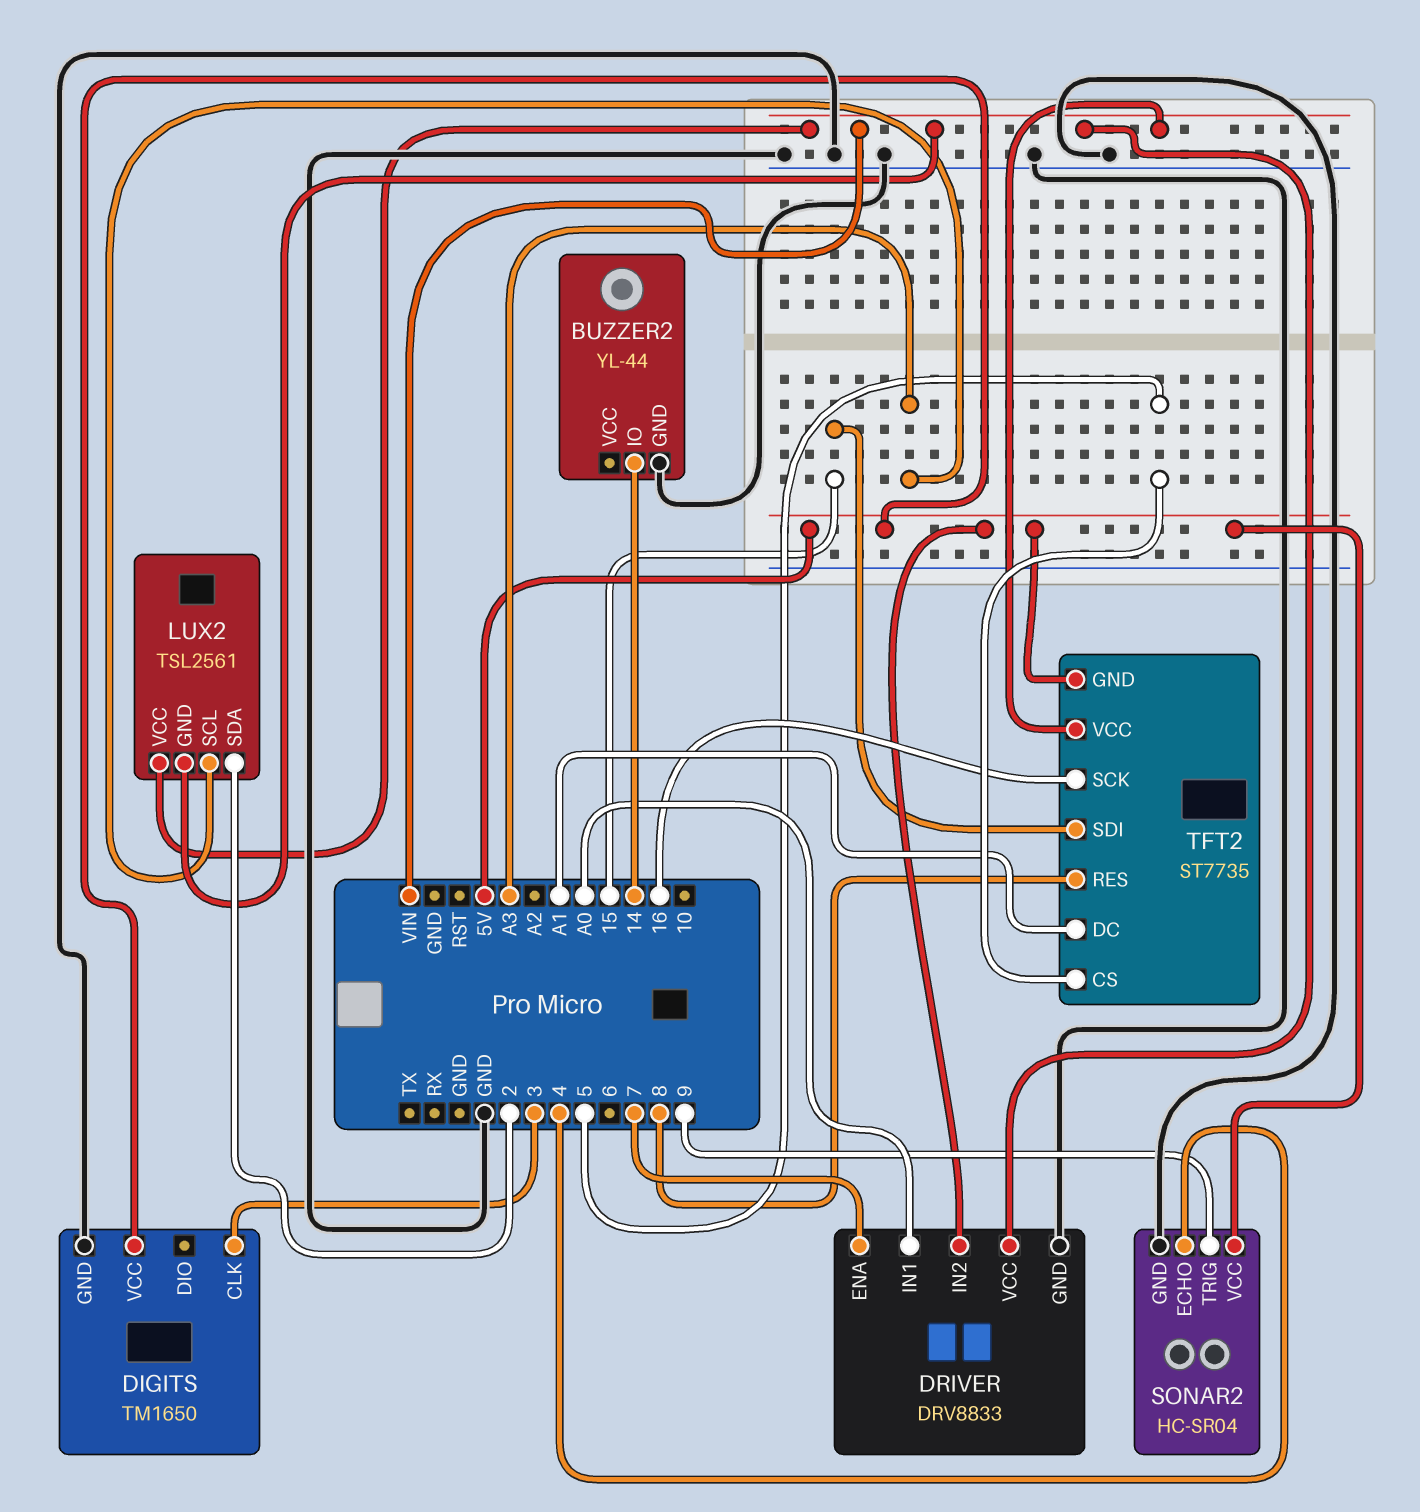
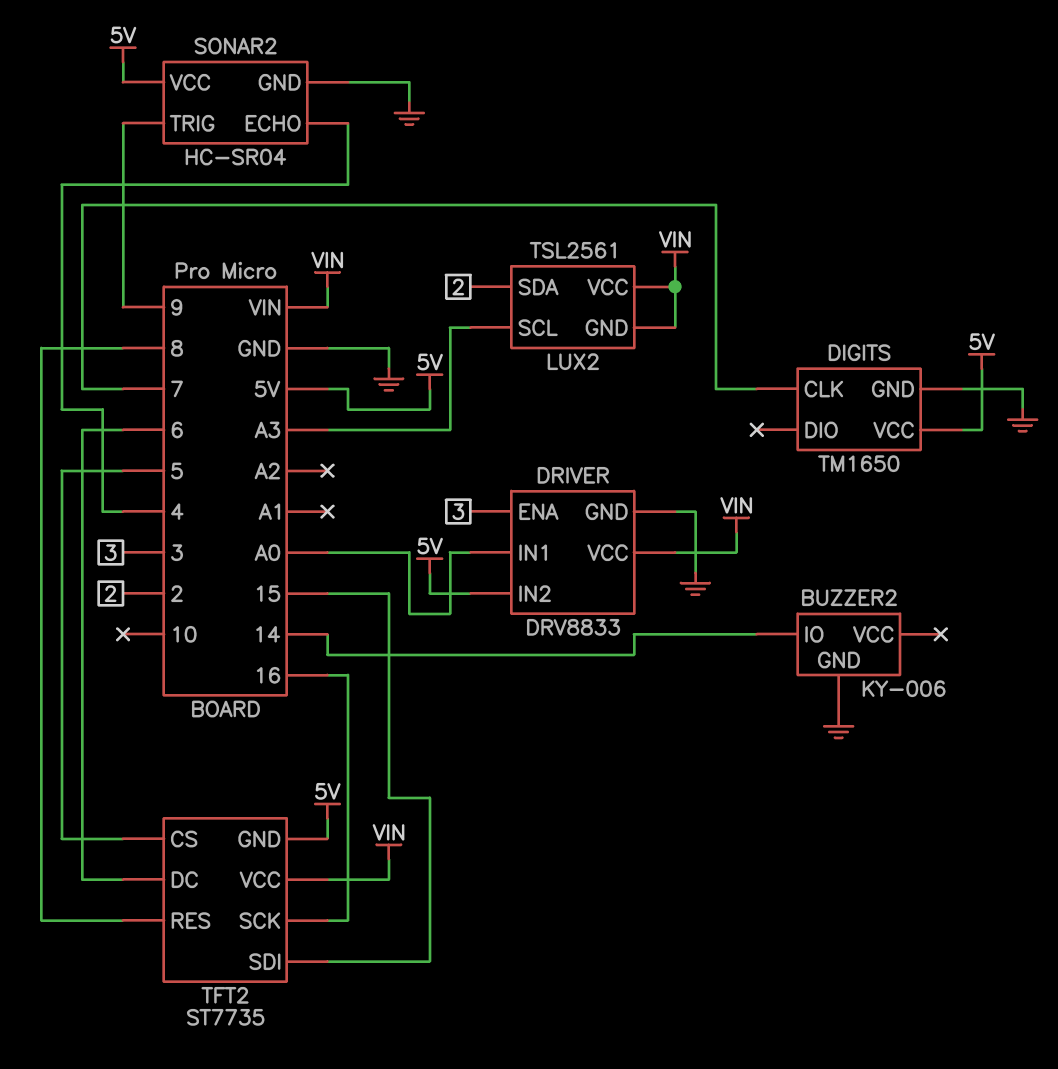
BUZZER2: YL-44 -> KY-006
DIGITS pin CLK: 3 -> 7
DRIVER pin ENA: 7 -> 3
TFT2 pin DC: A1 -> 6

